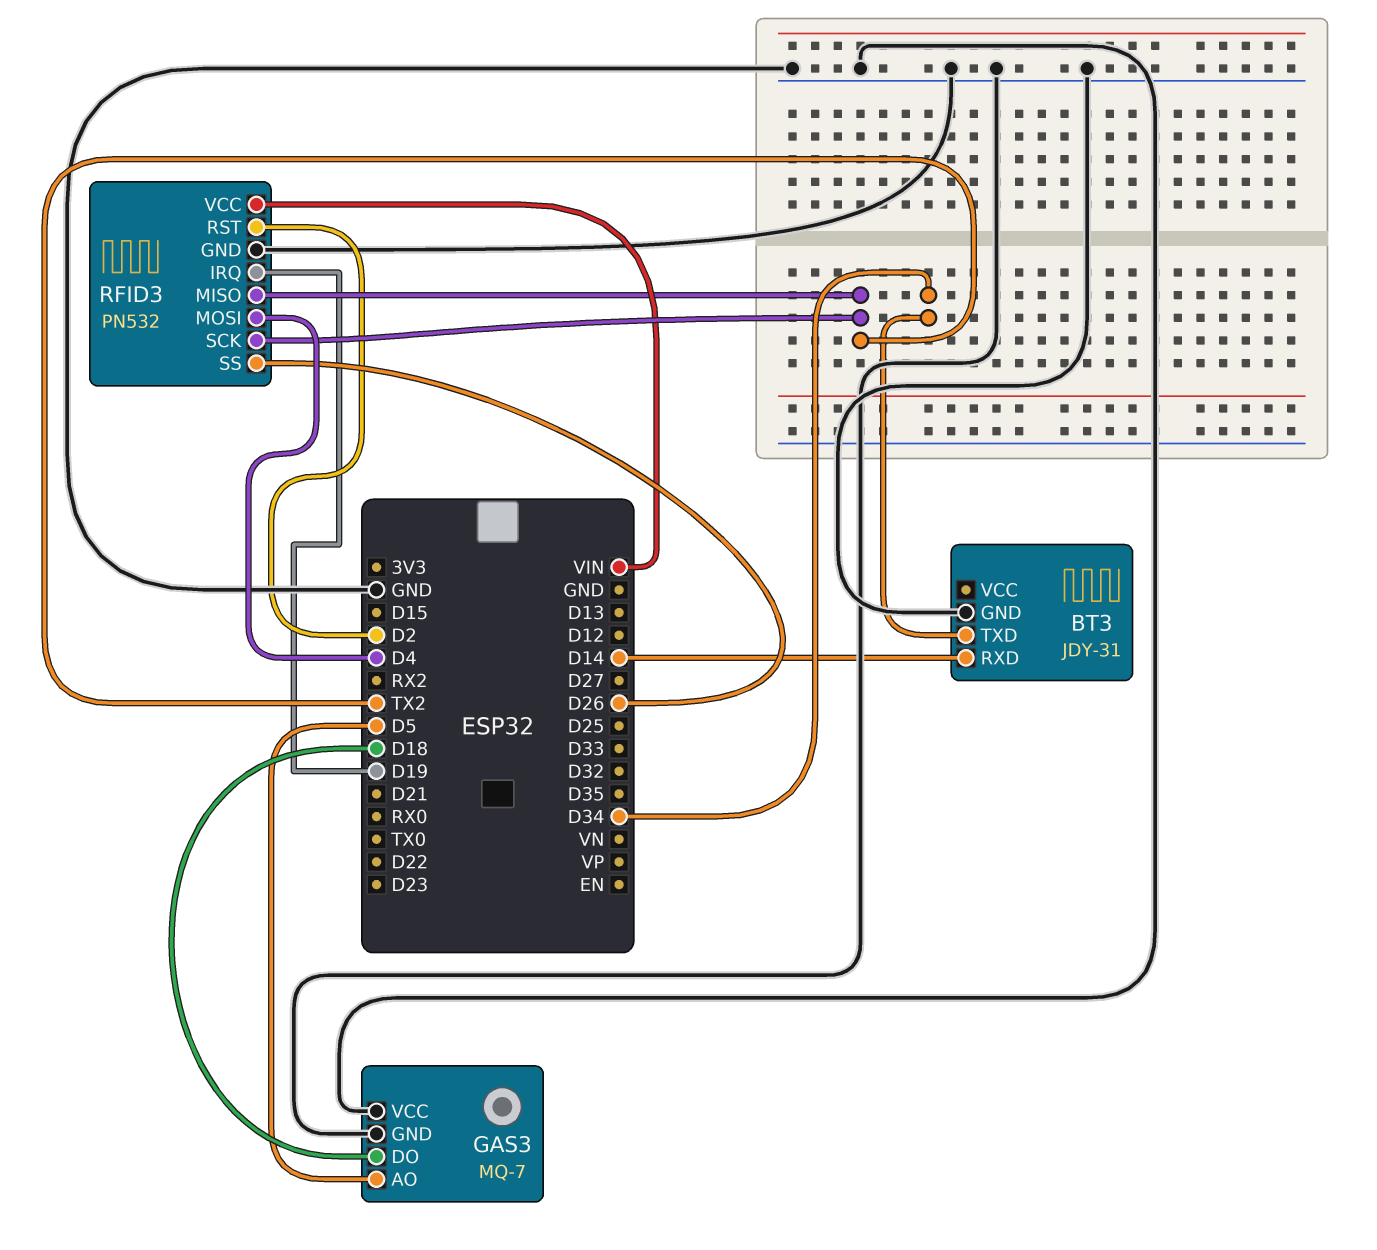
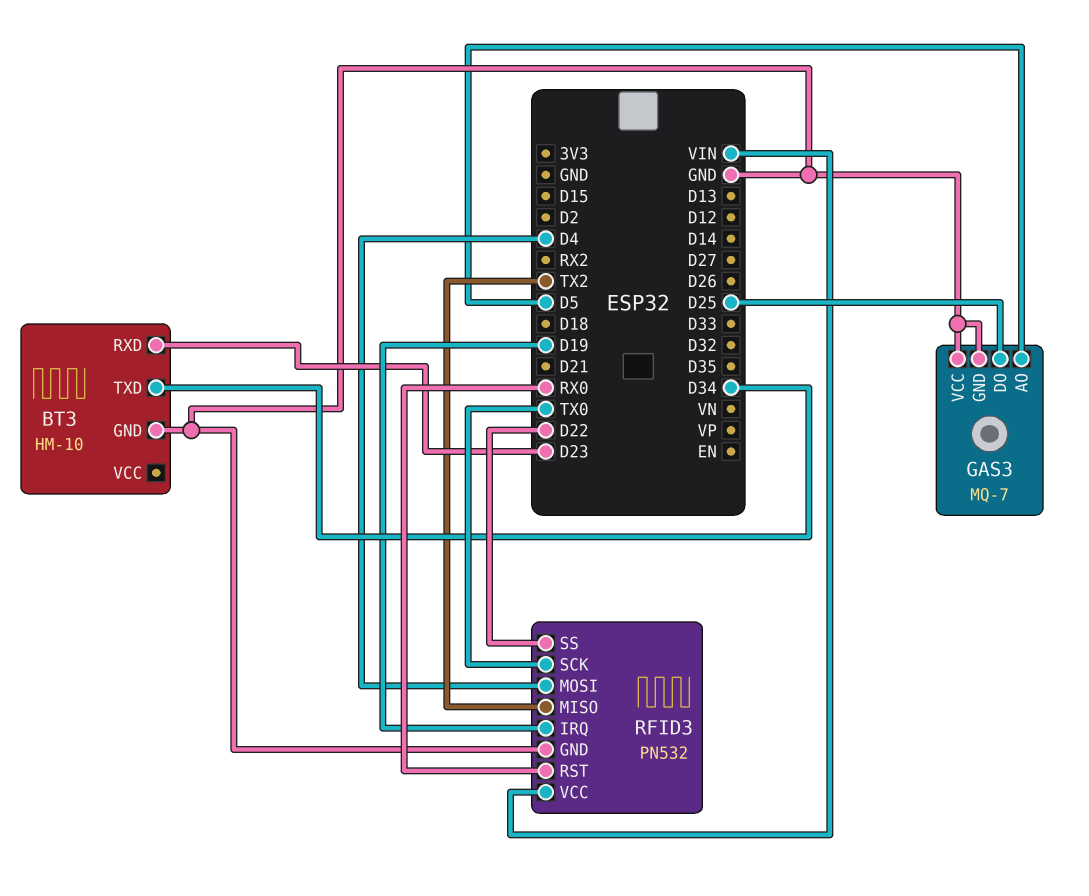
BT3: JDY-31 -> HM-10
BT3 pin RXD: D14 -> D23
GAS3 pin DO: D18 -> D25
RFID3 pin RST: D2 -> RX0
RFID3 pin SCK: TX2 -> TX0
RFID3 pin SS: D26 -> D22

